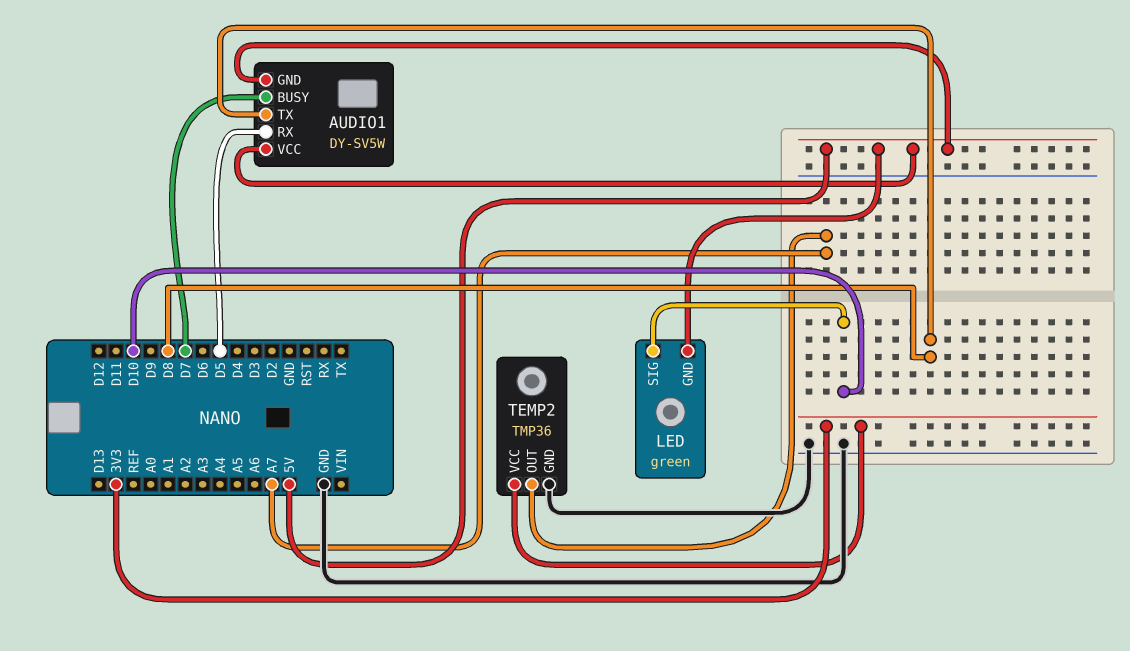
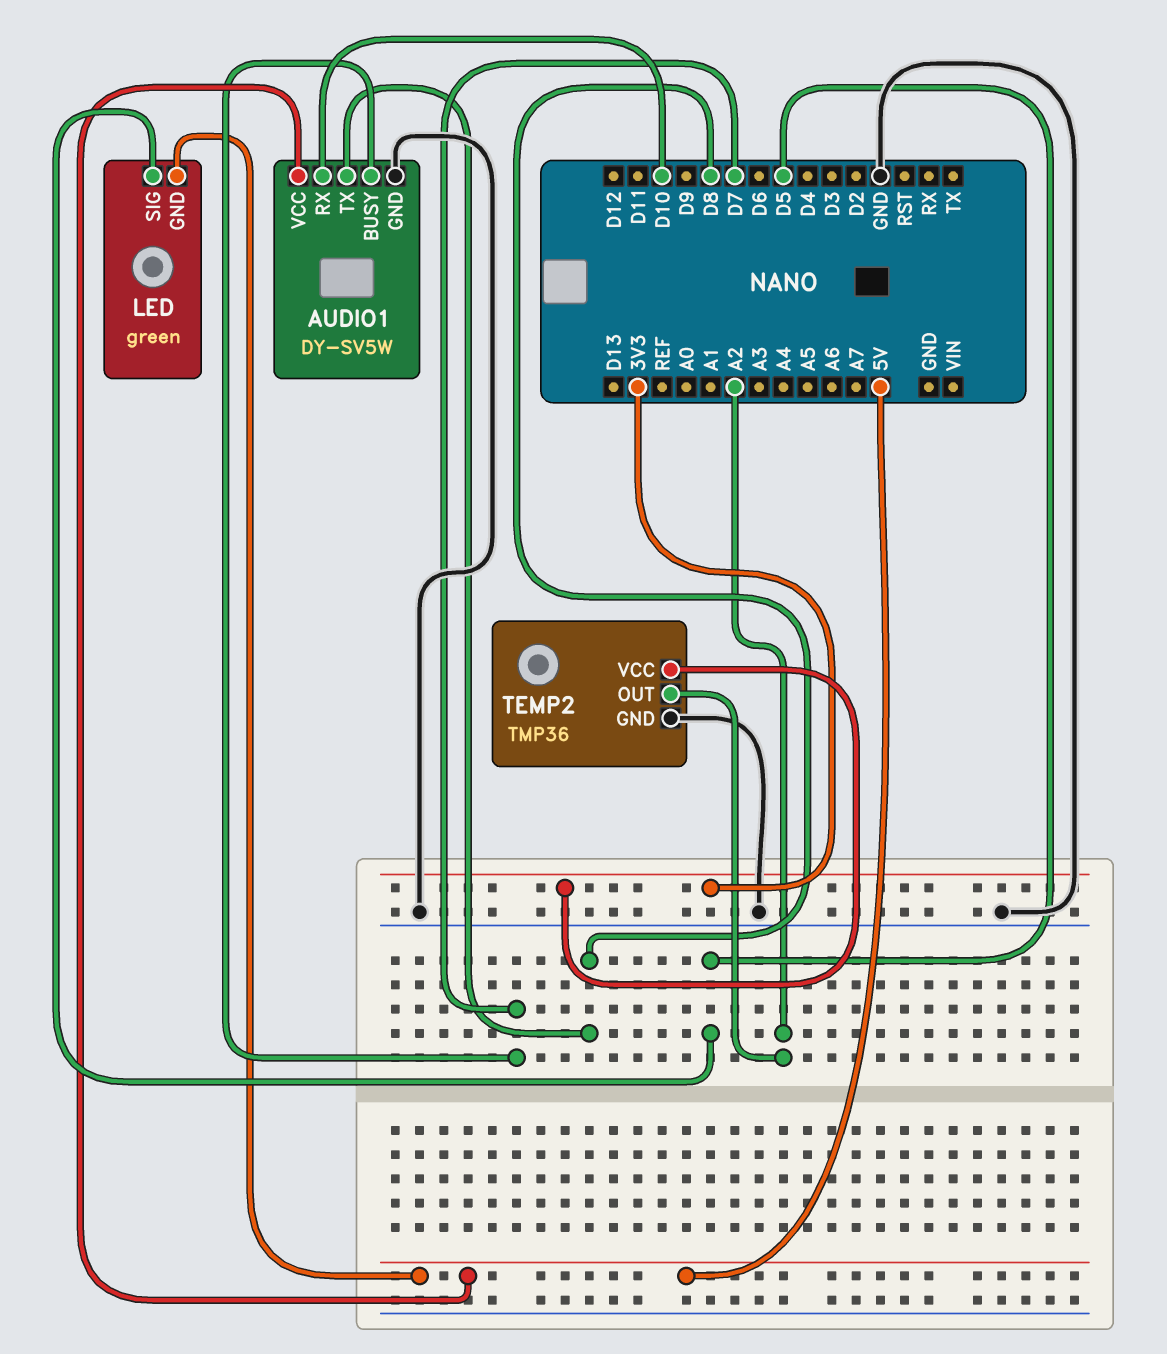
AUDIO1 pin GND: 5V -> GND
AUDIO1 pin RX: D5 -> D10
LED pin SIG: D10 -> D5
TEMP2 pin OUT: A7 -> A2

